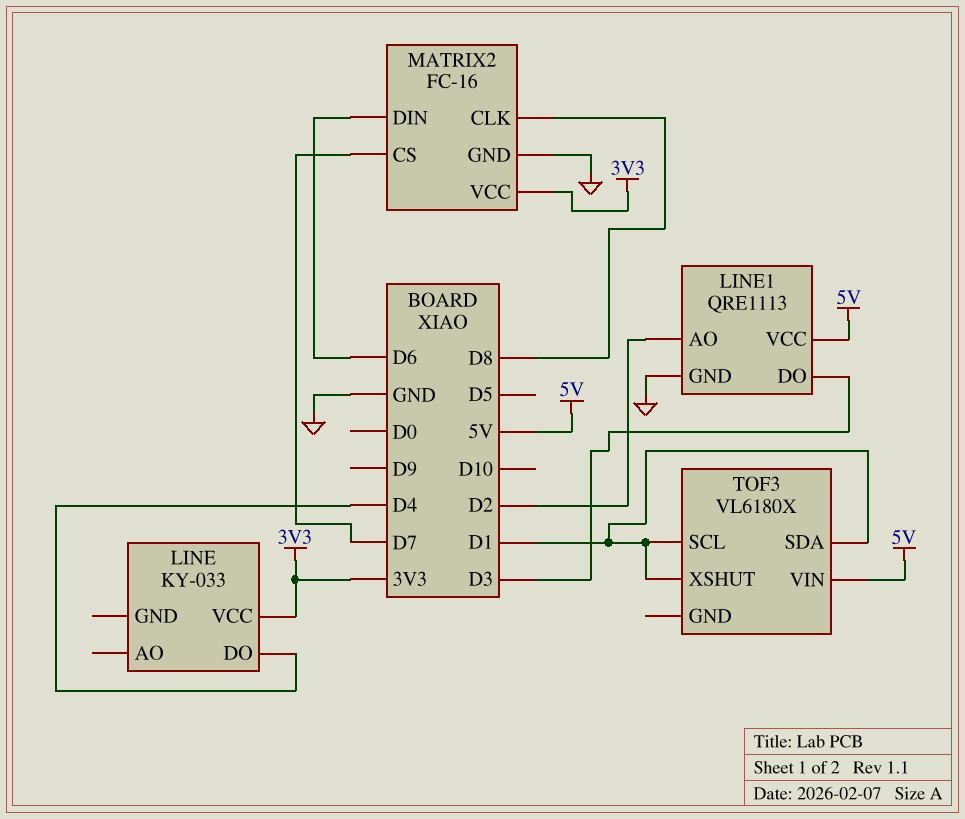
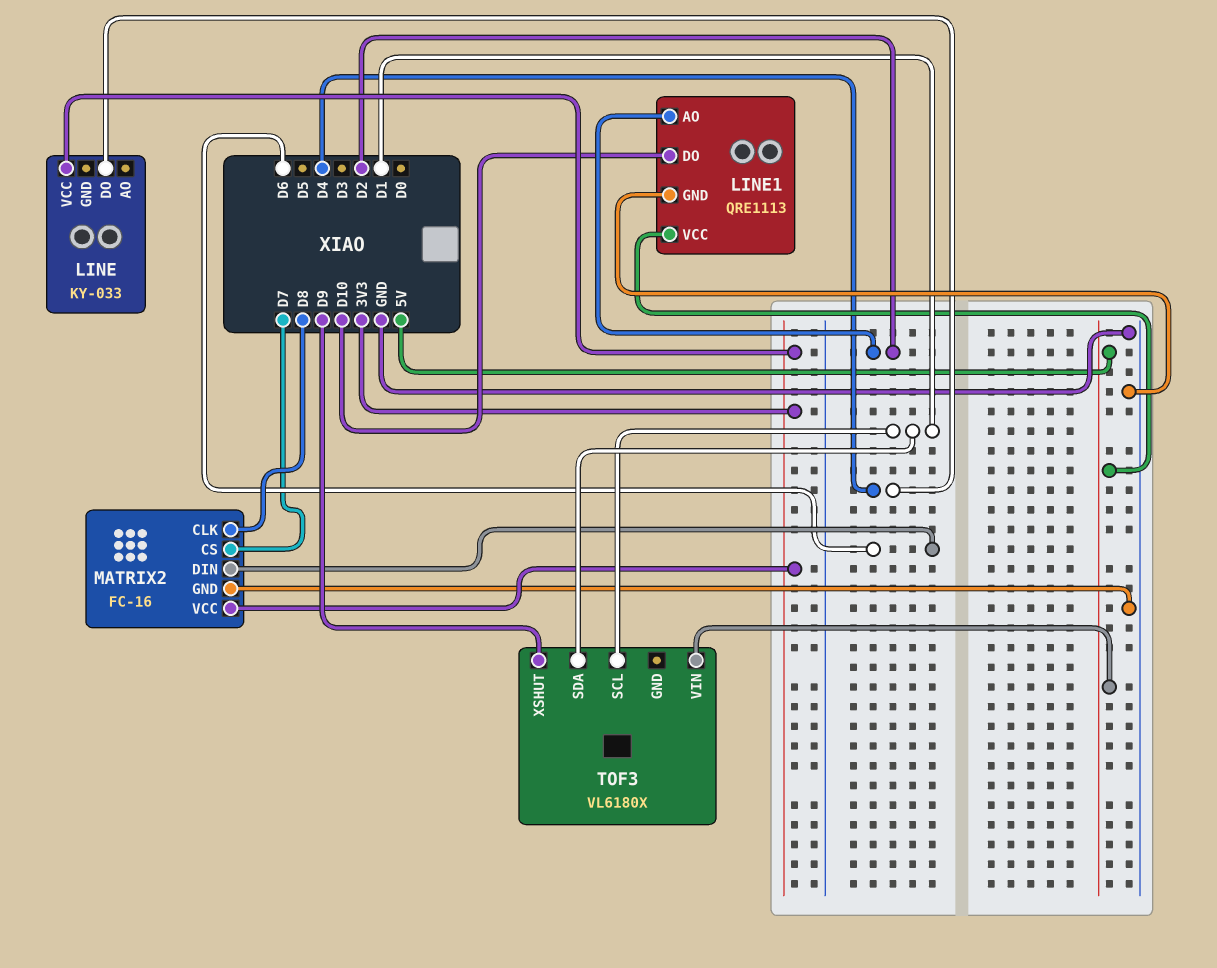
LINE1 pin DO: D3 -> D10
TOF3 pin XSHUT: D1 -> D9

